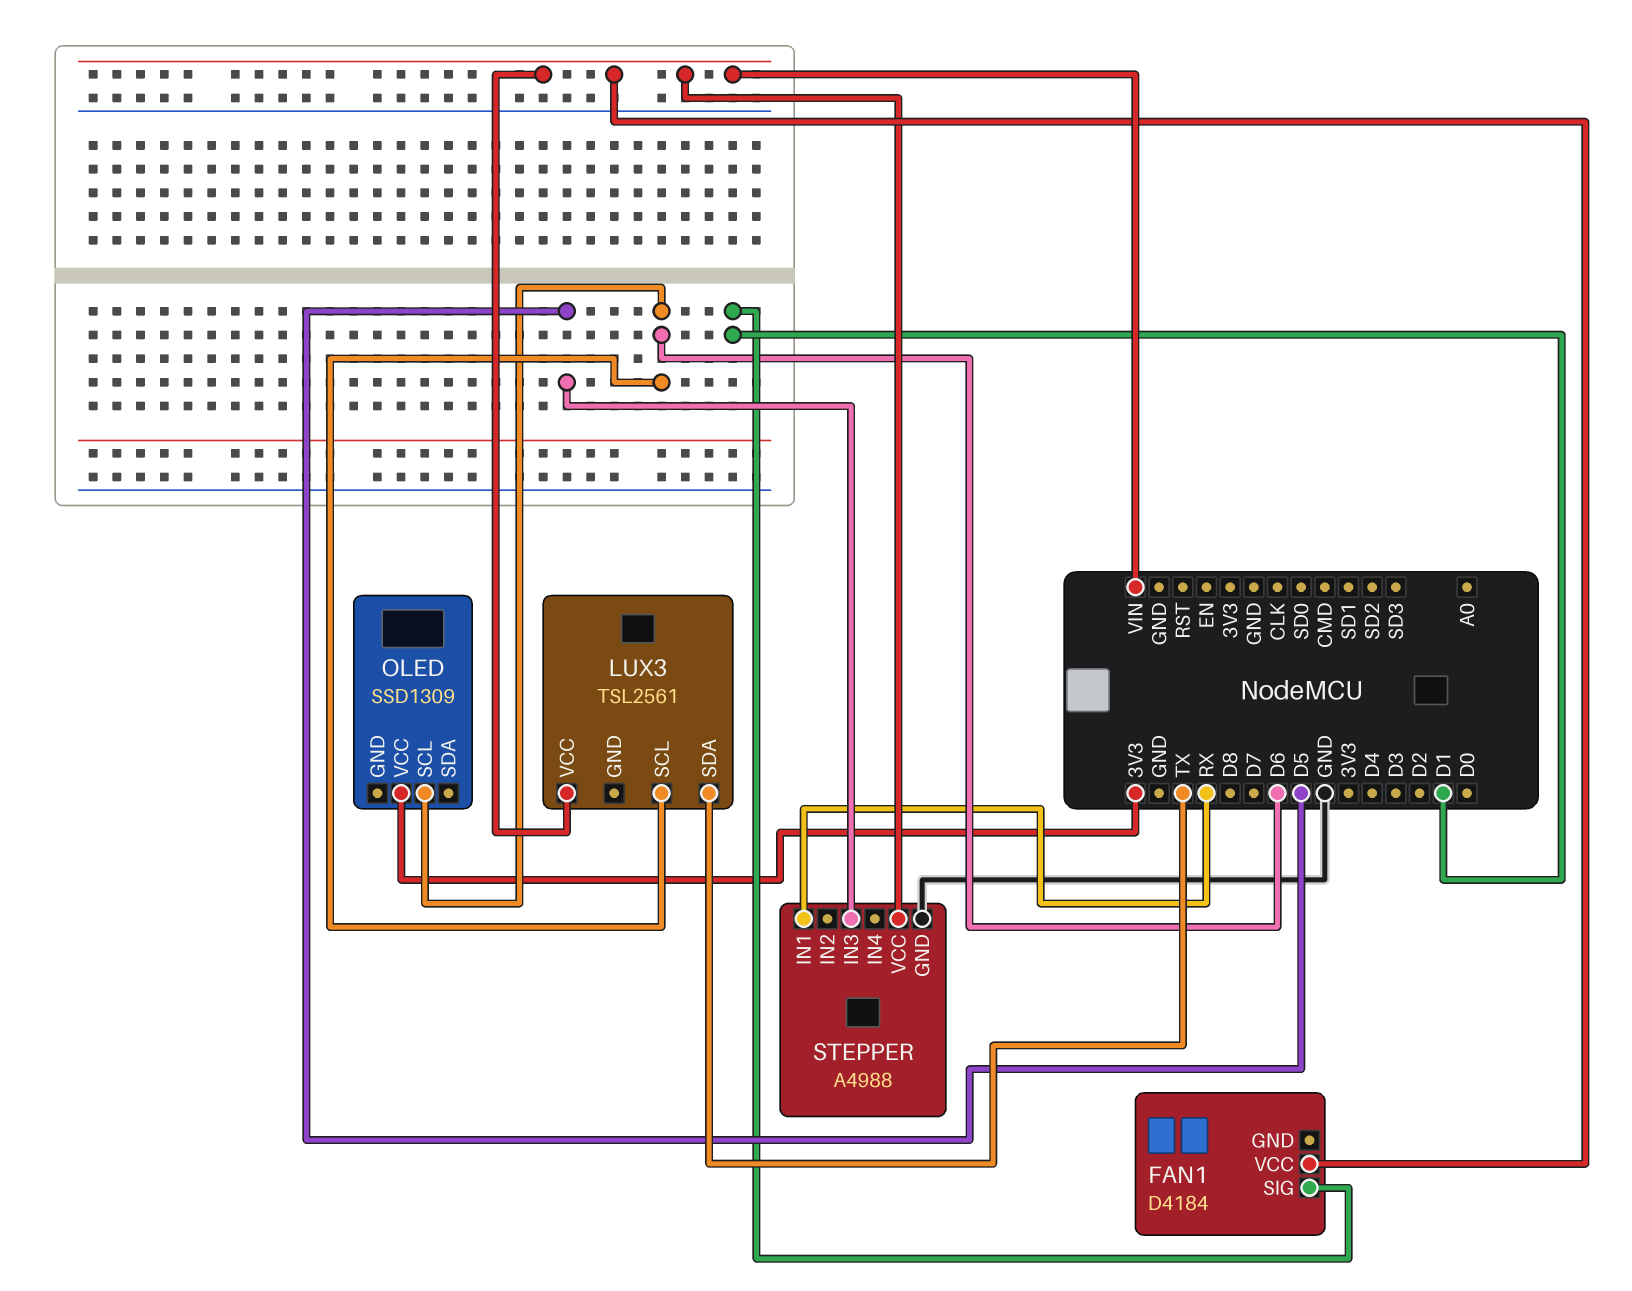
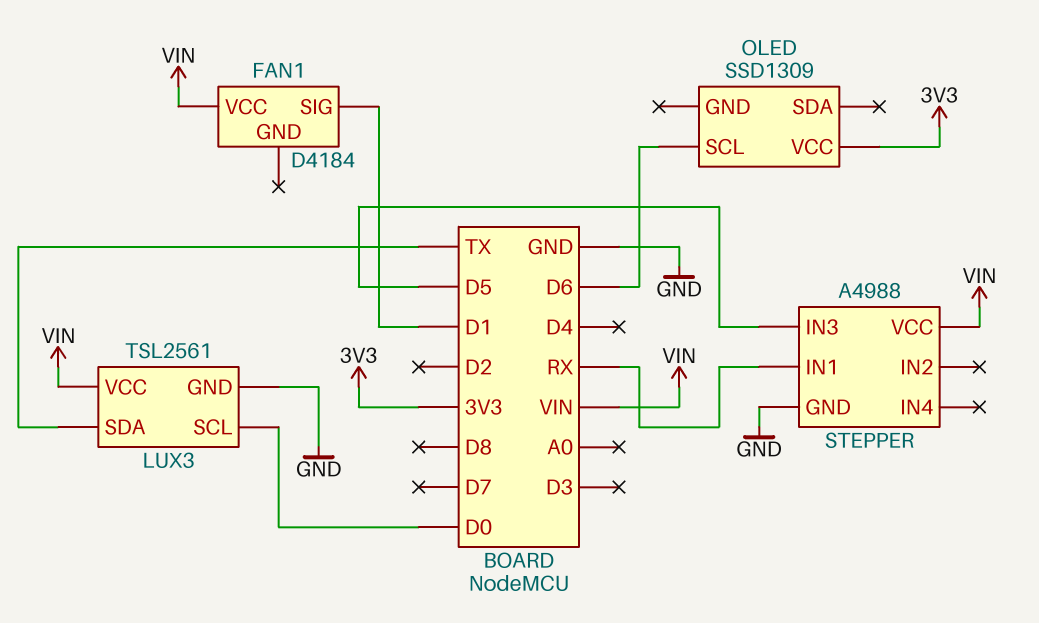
LUX3 pin GND: none -> GND
LUX3 pin SCL: D6 -> D0

